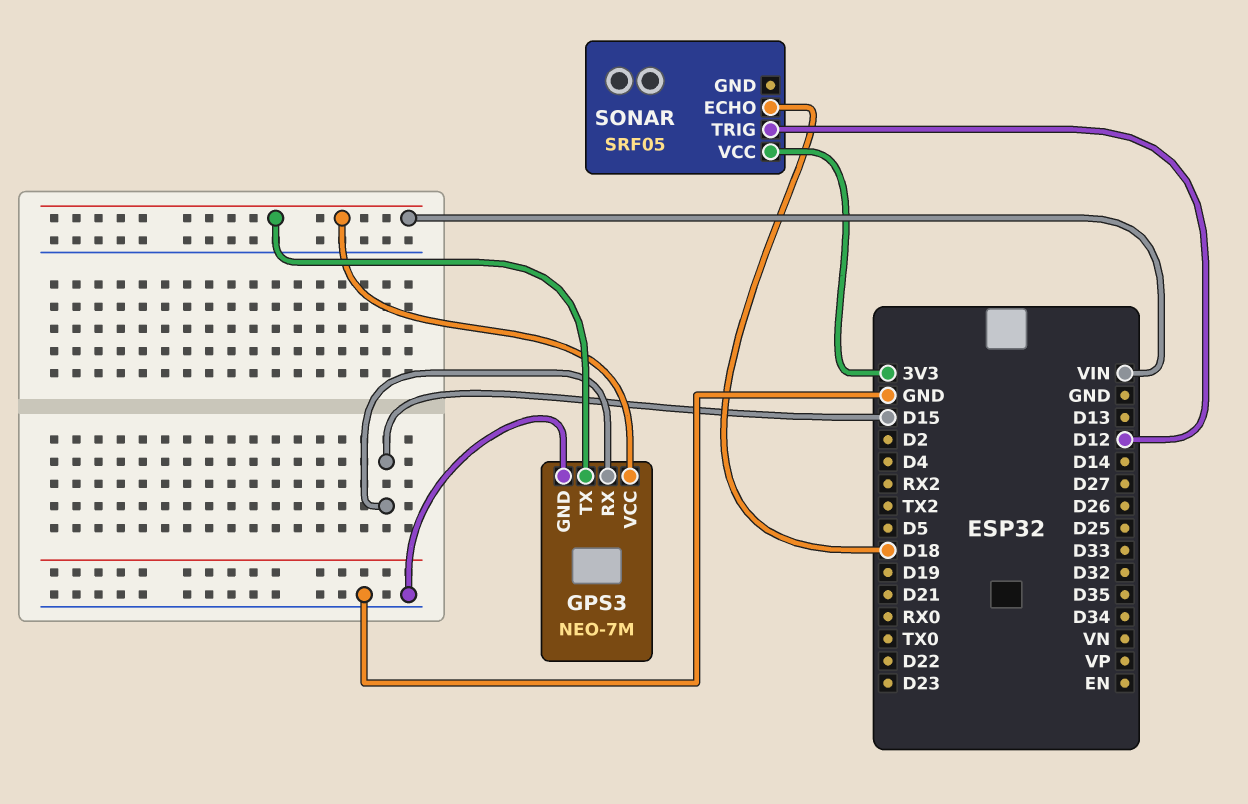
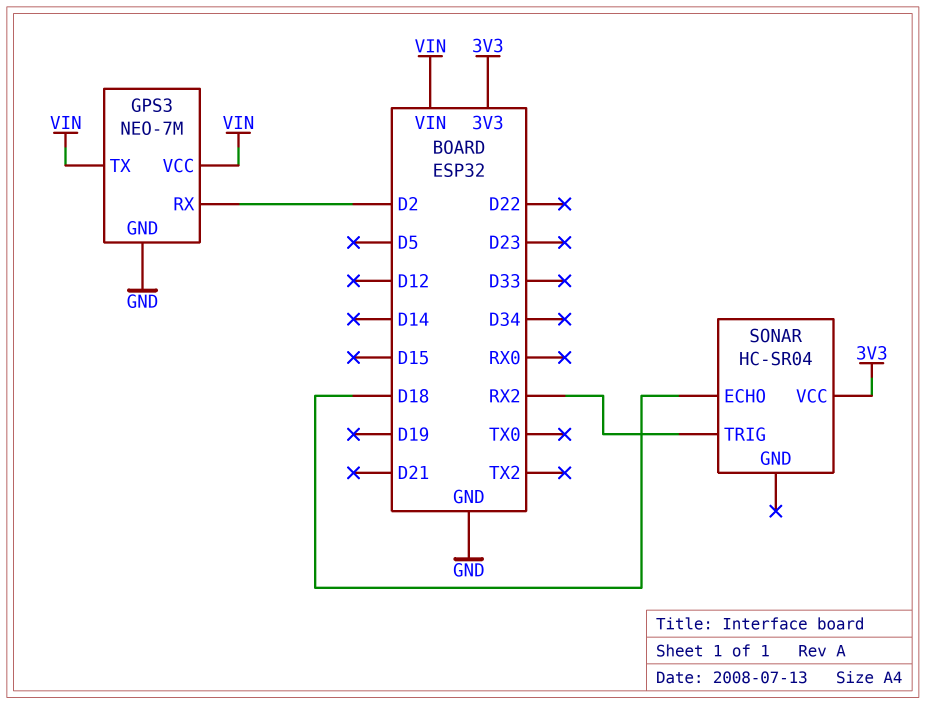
GPS3 pin RX: D15 -> D2
SONAR: SRF05 -> HC-SR04
SONAR pin TRIG: D12 -> RX2

